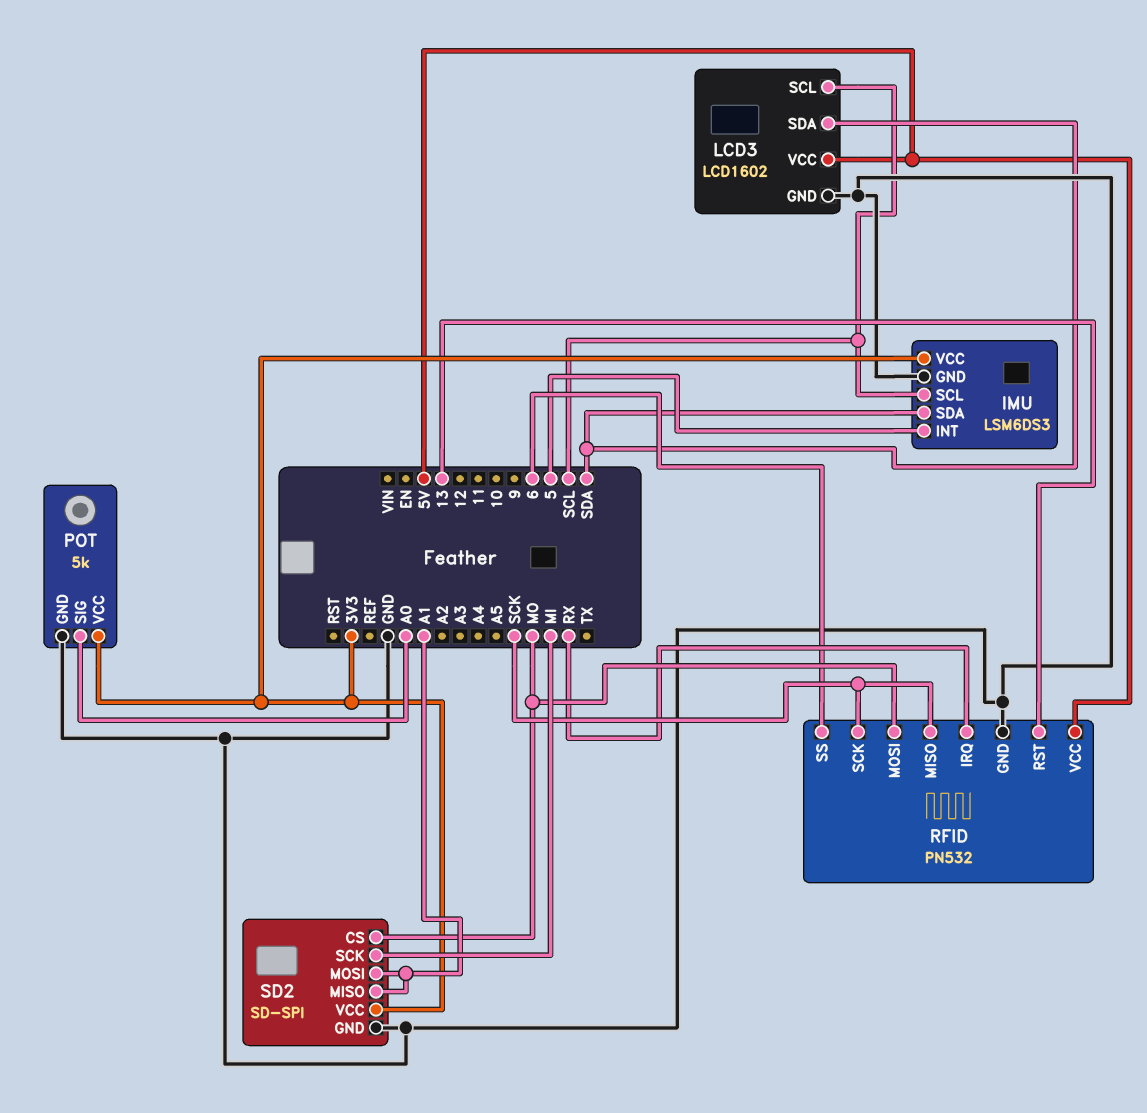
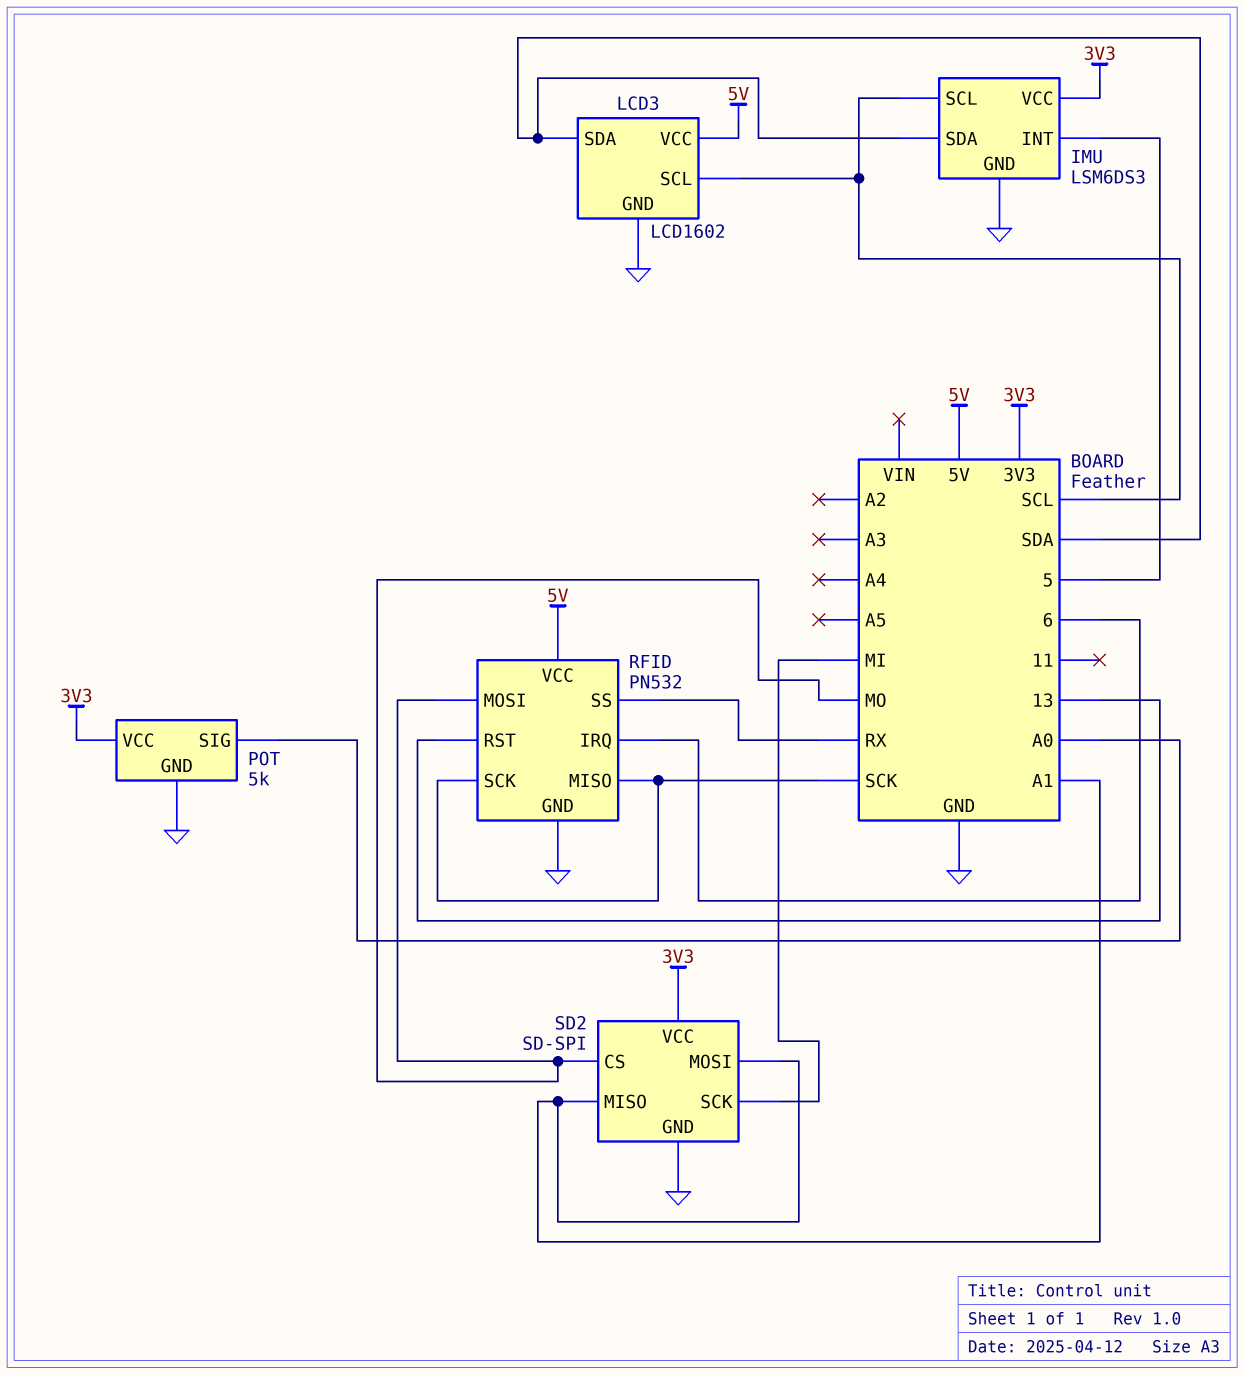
RFID pin IRQ: RX -> 6
RFID pin SS: 6 -> RX

